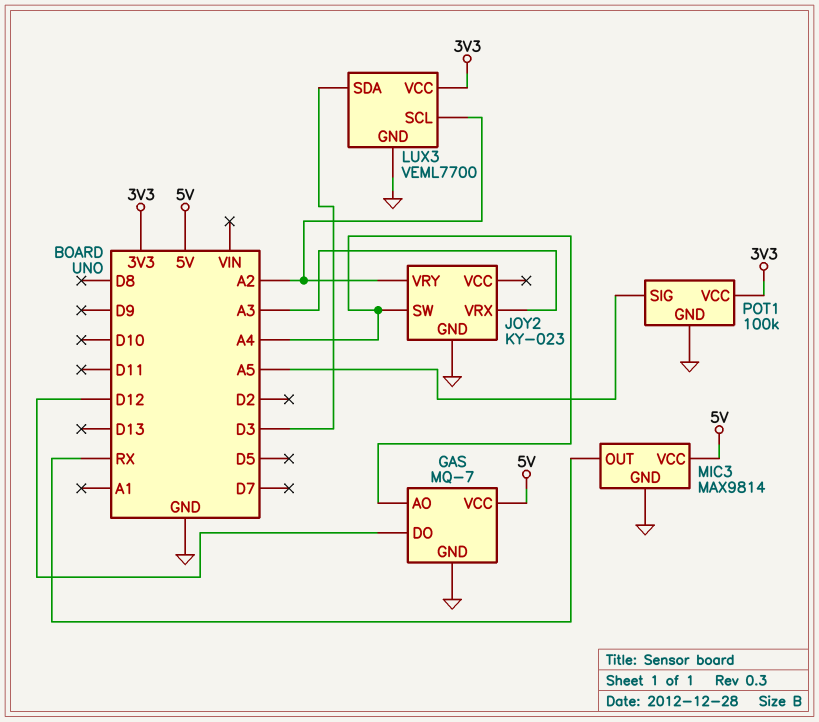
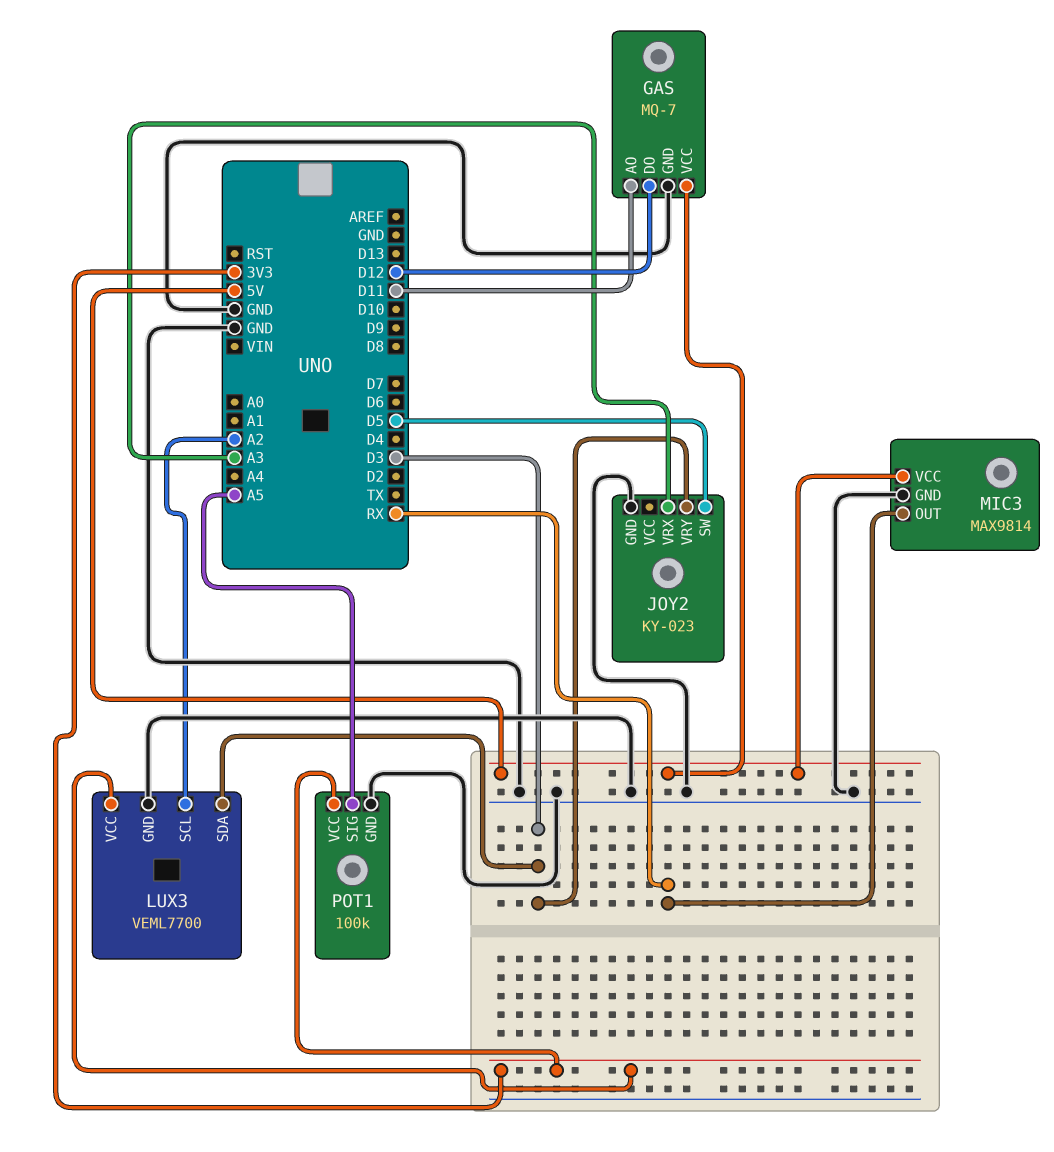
GAS pin AO: A4 -> D11
JOY2 pin SW: A4 -> D5
JOY2 pin VRY: A2 -> D3

